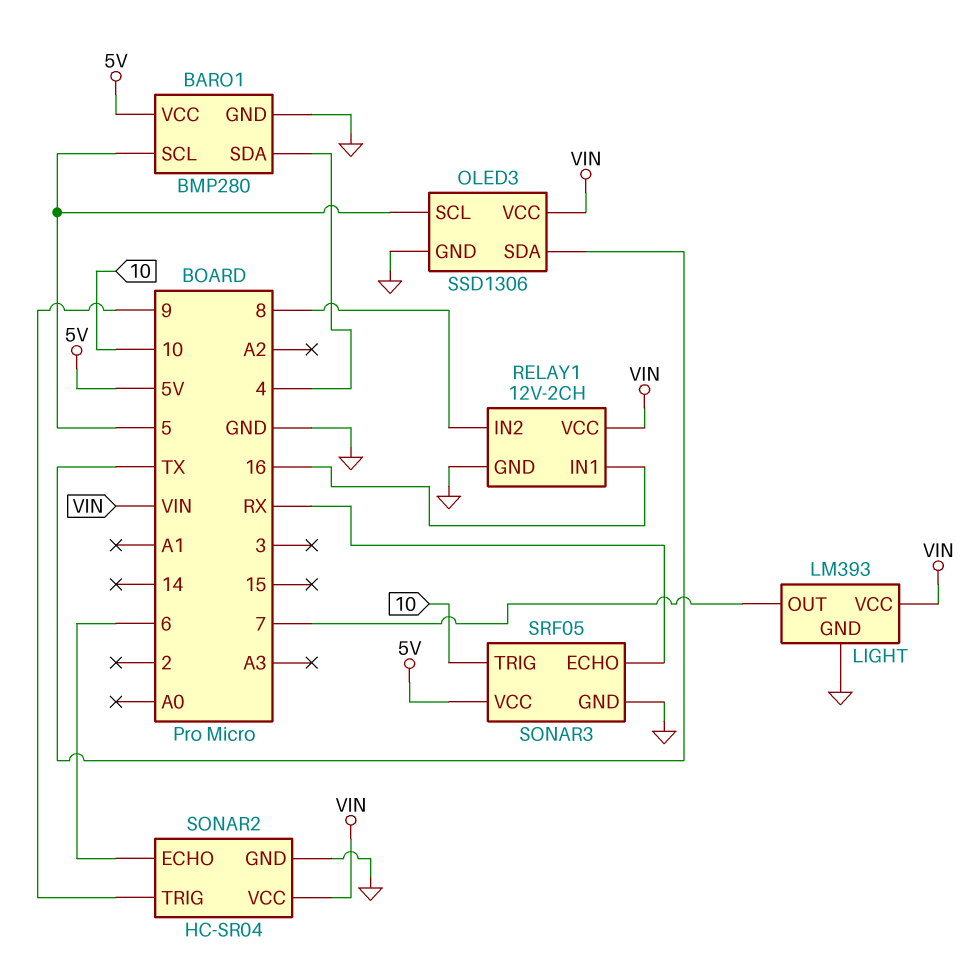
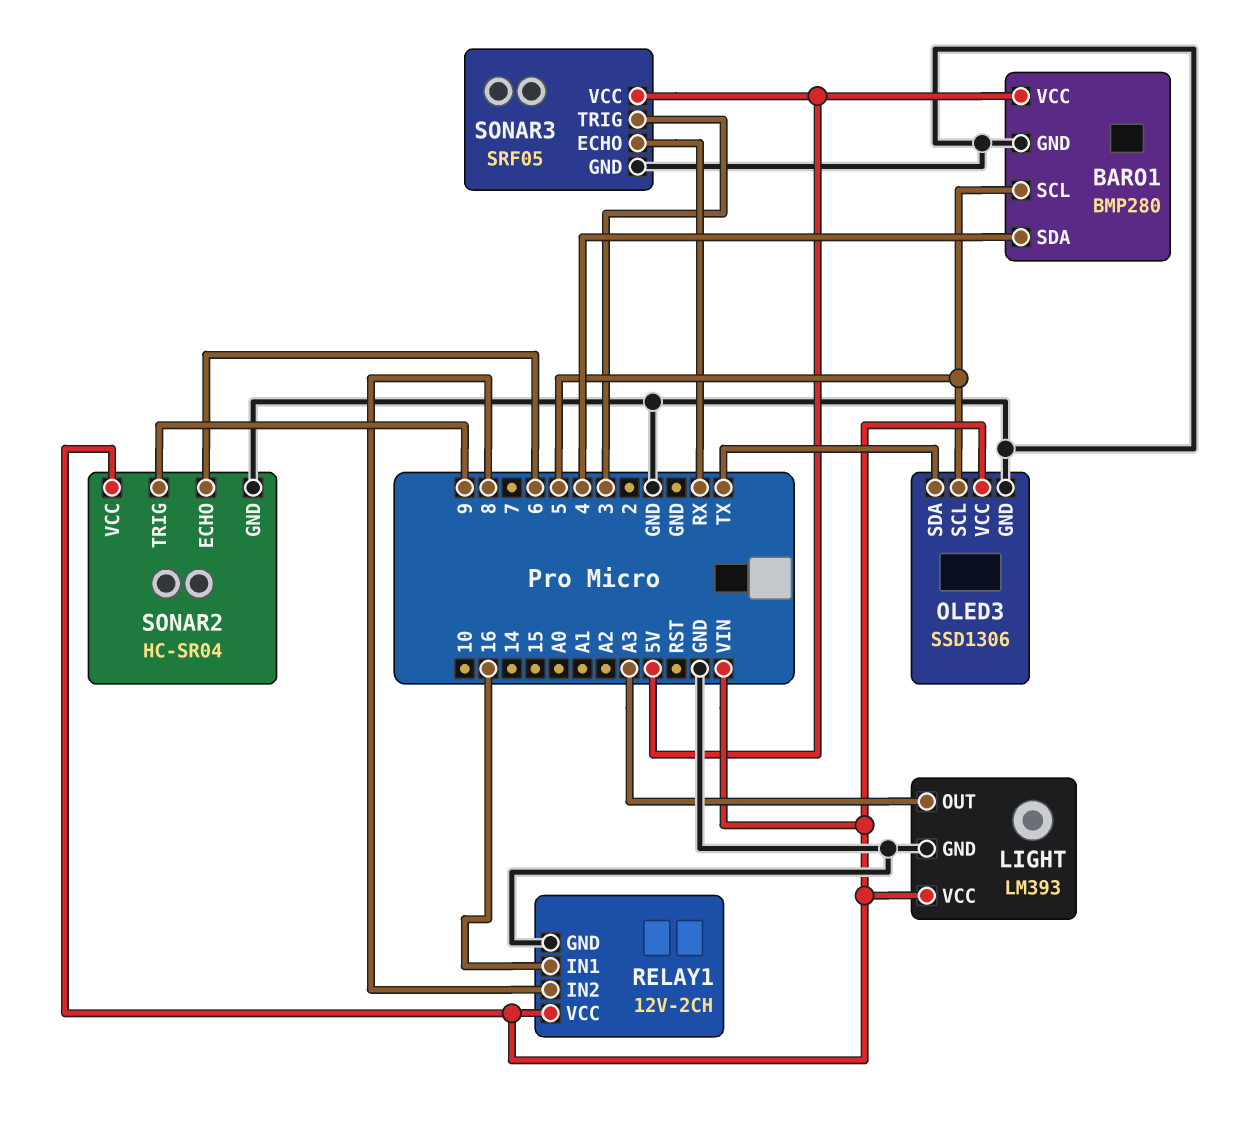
LIGHT pin OUT: 7 -> A3
SONAR3 pin TRIG: 10 -> 3

